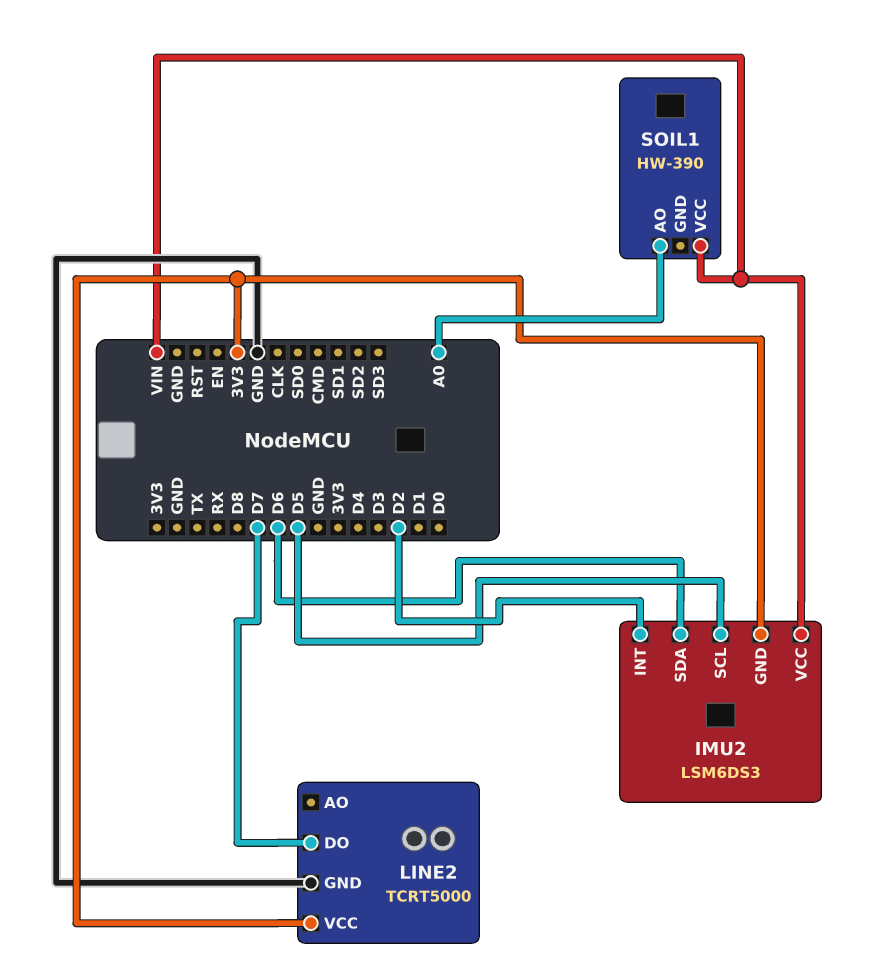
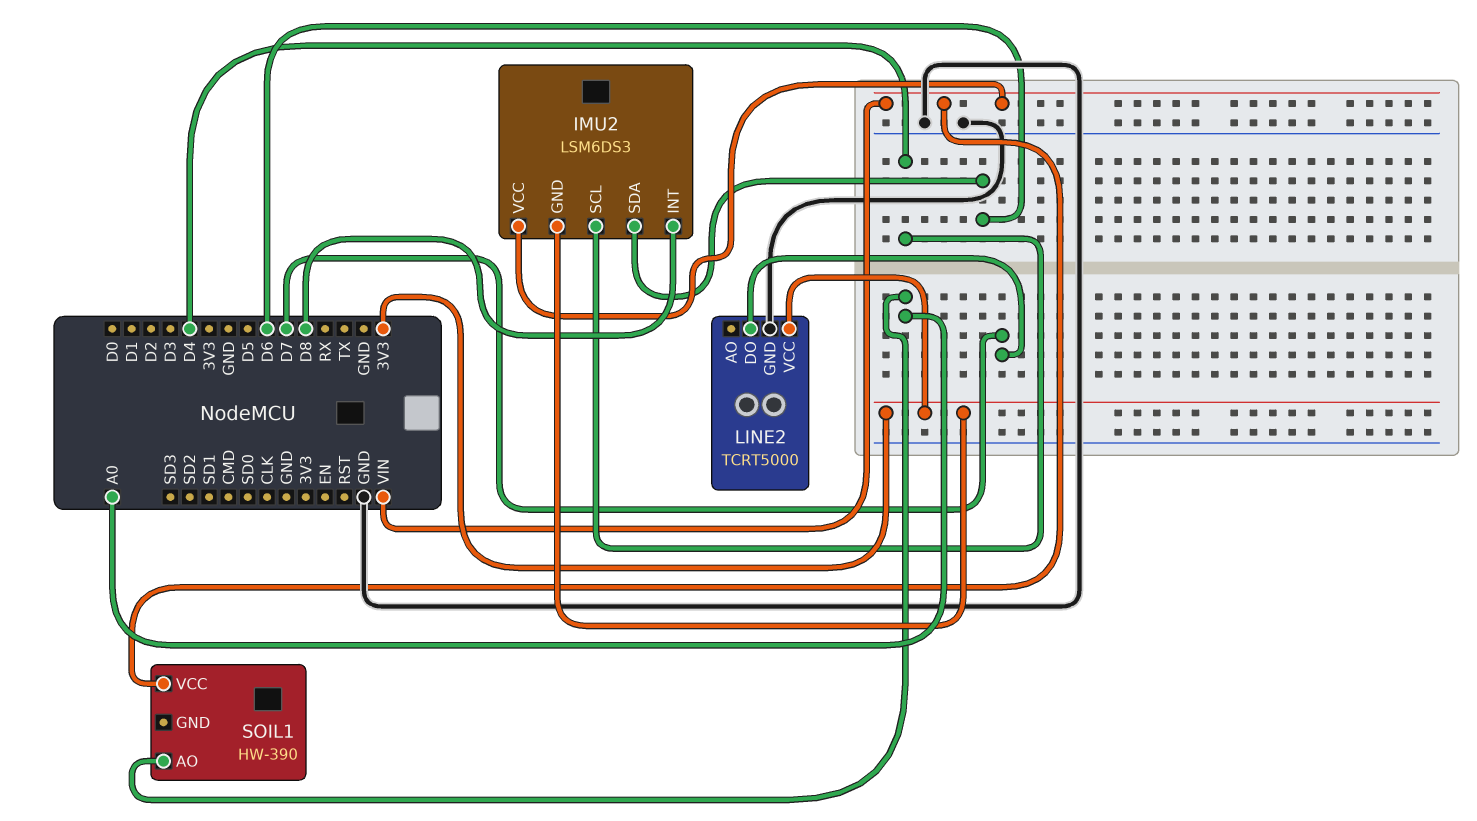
IMU2 pin INT: D2 -> D8
IMU2 pin SCL: D5 -> D4

